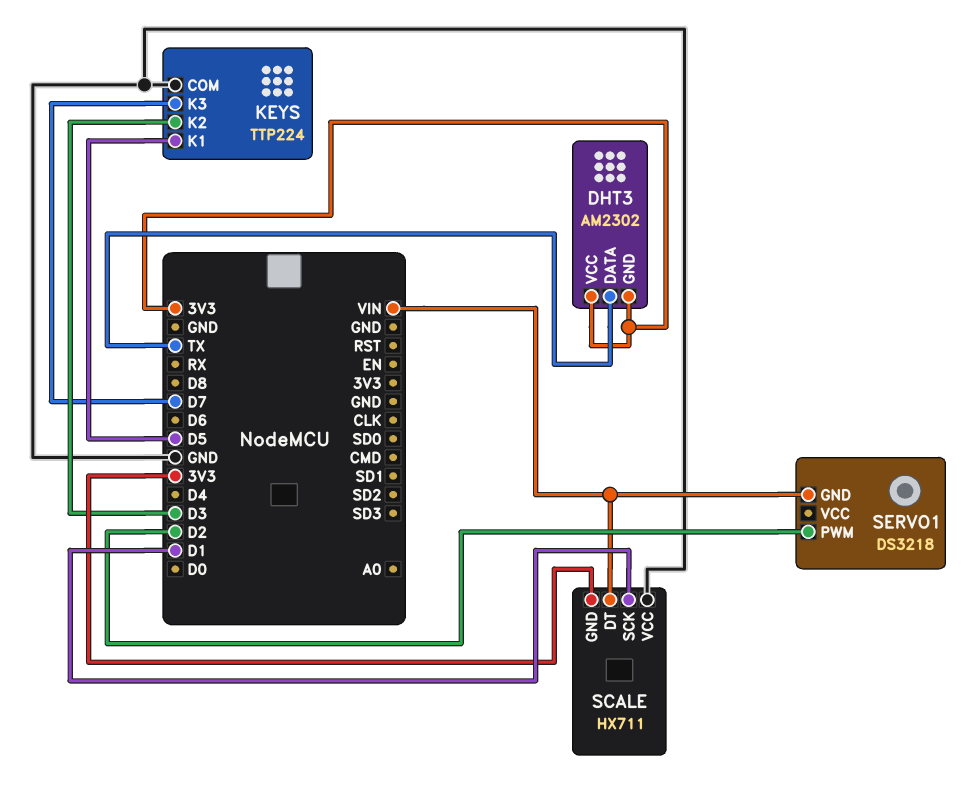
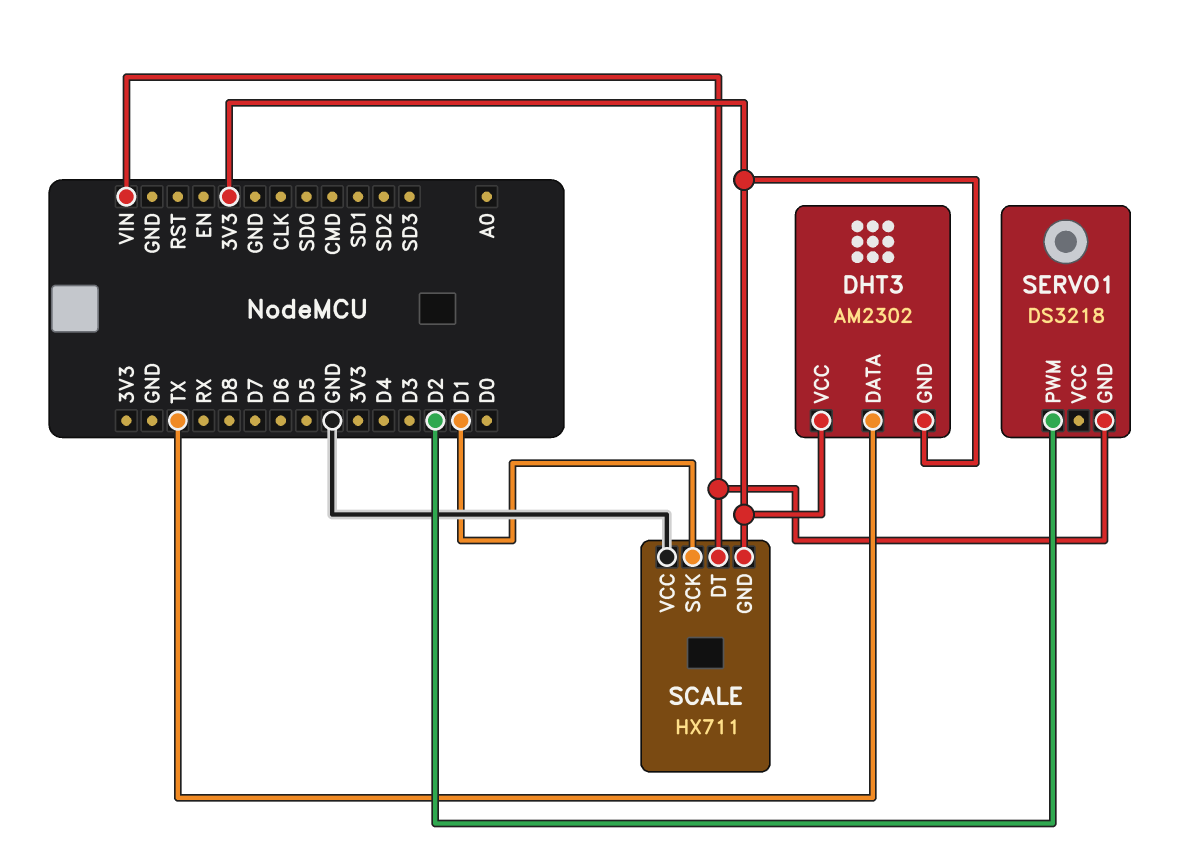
KEYS: TTP224 -> none
KEYS pin COM: GND -> none
KEYS pin K1: D5 -> none
KEYS pin K2: D3 -> none
KEYS pin K3: D7 -> none

